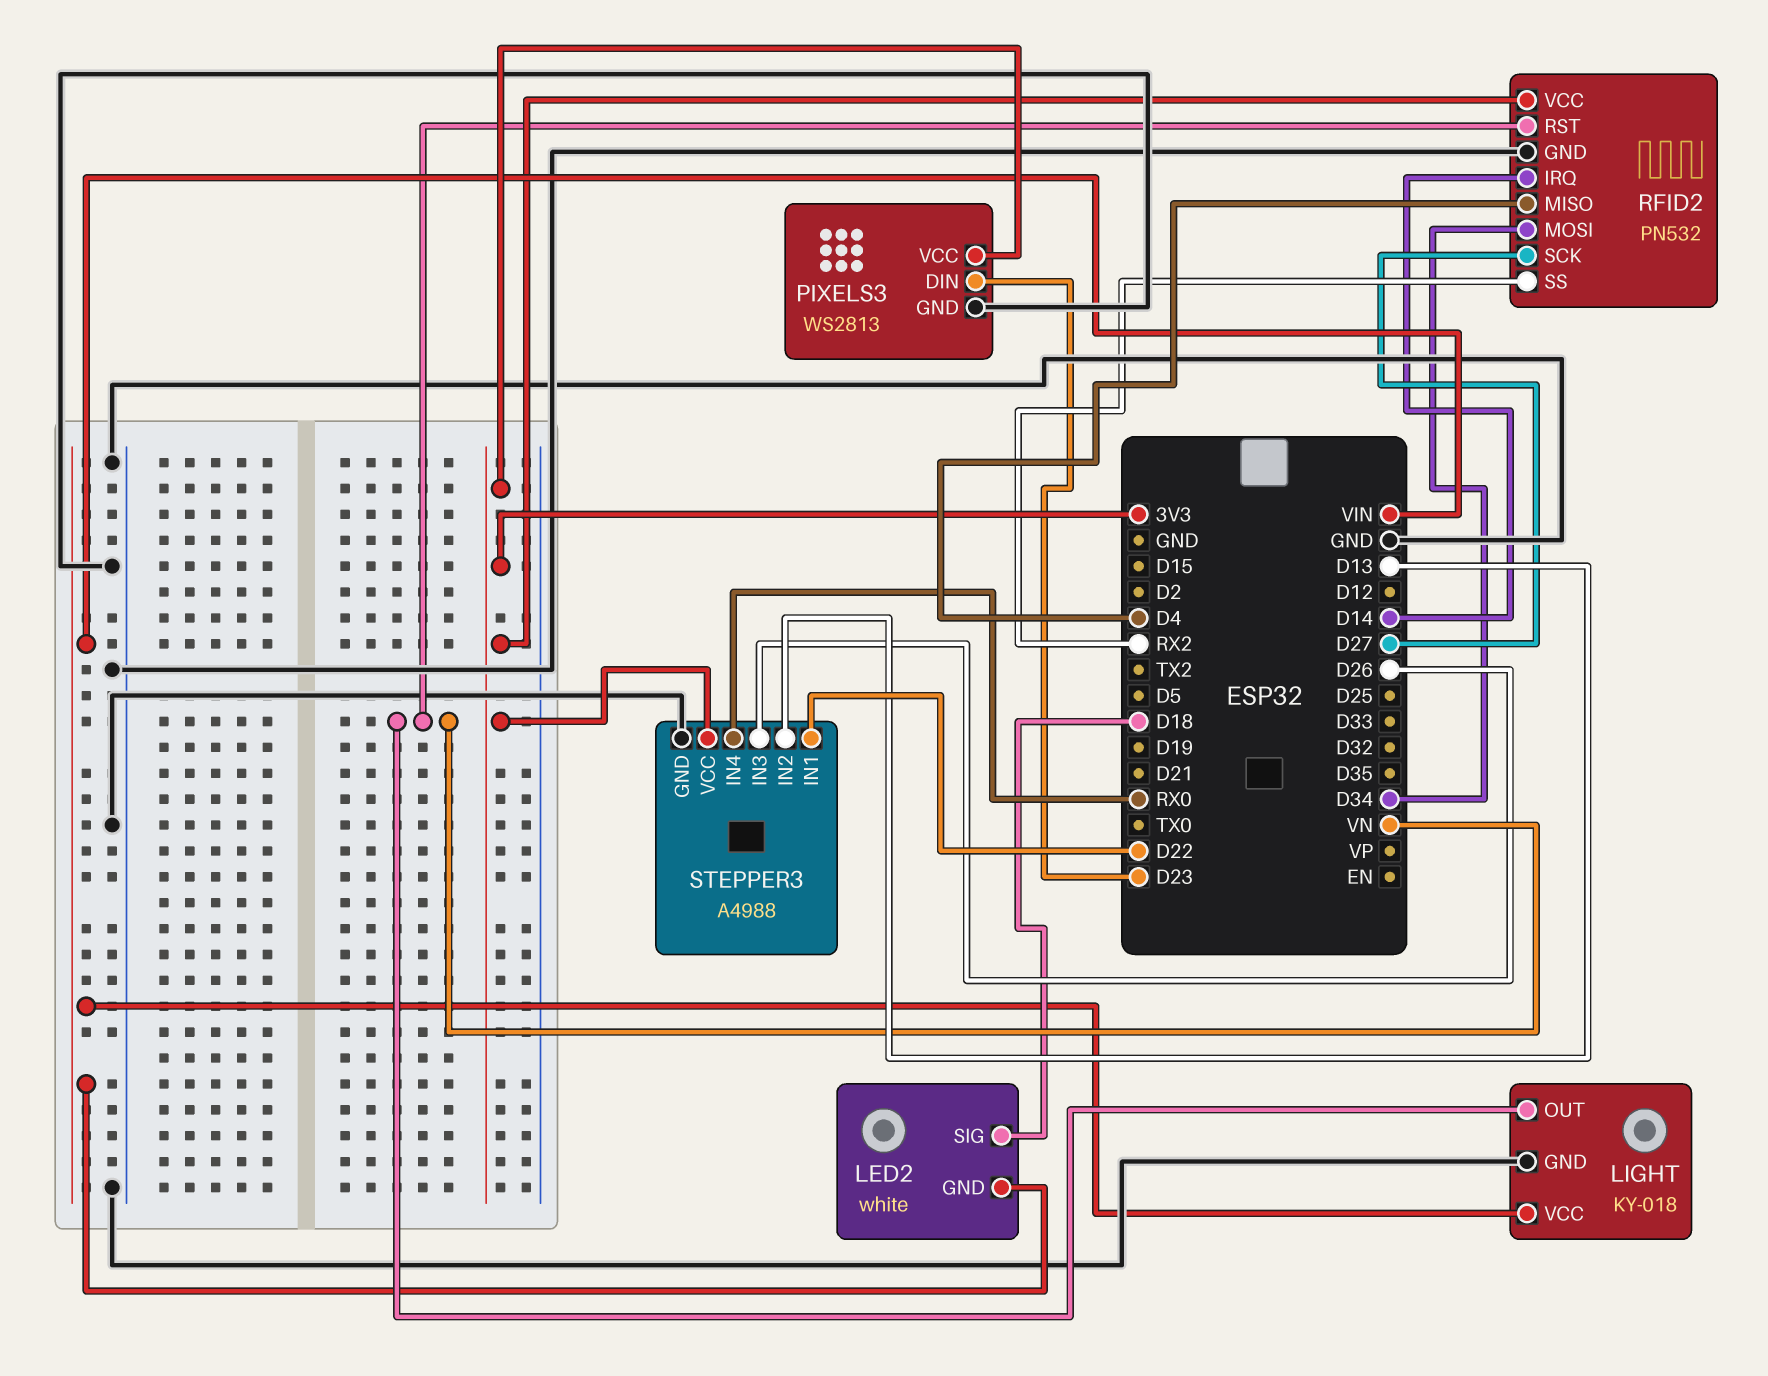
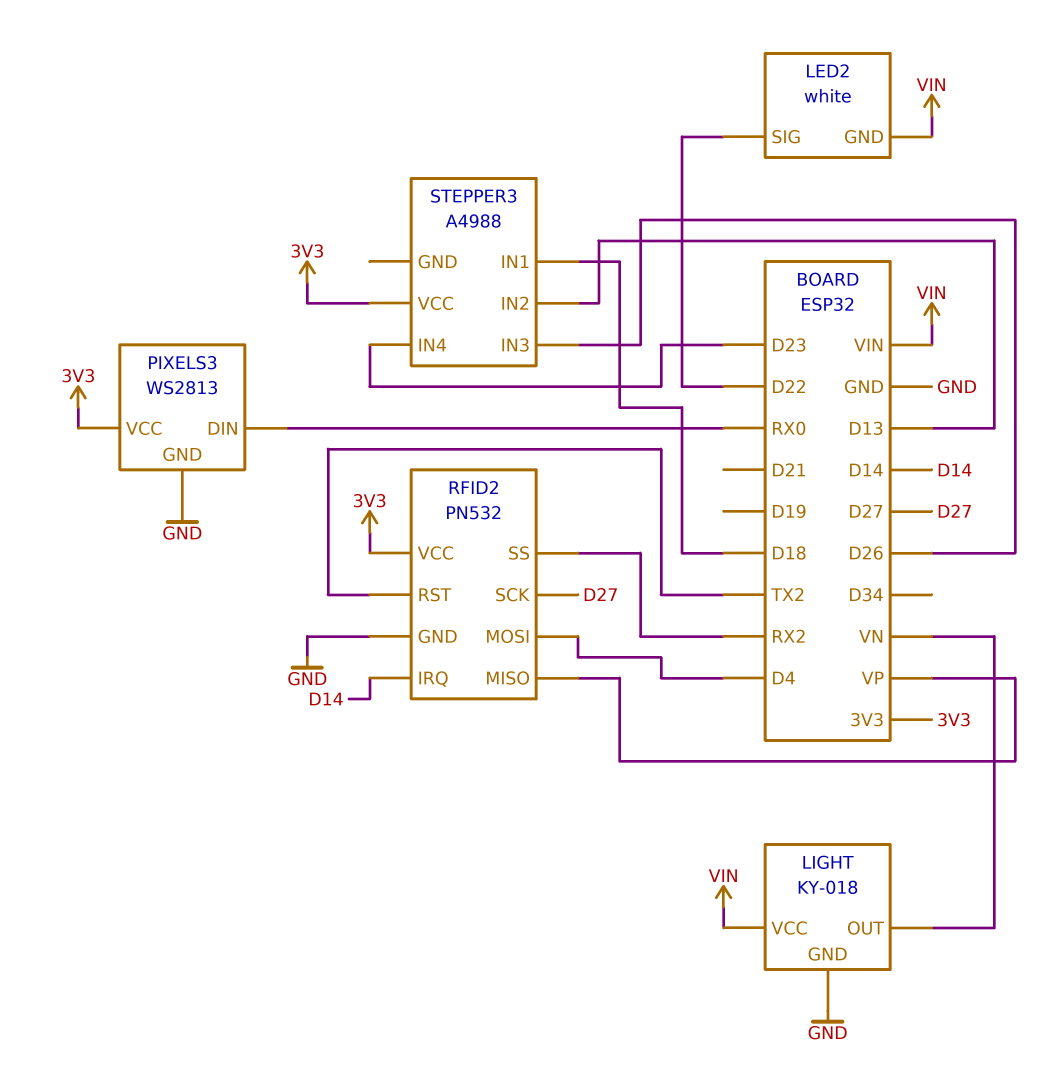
LED2 pin SIG: D18 -> D22
PIXELS3 pin DIN: D23 -> RX0
RFID2 pin MISO: D4 -> VP
RFID2 pin MOSI: D34 -> D4
RFID2 pin RST: VN -> TX2
STEPPER3 pin GND: GND -> none
STEPPER3 pin IN1: D22 -> D18
STEPPER3 pin IN4: RX0 -> D23

